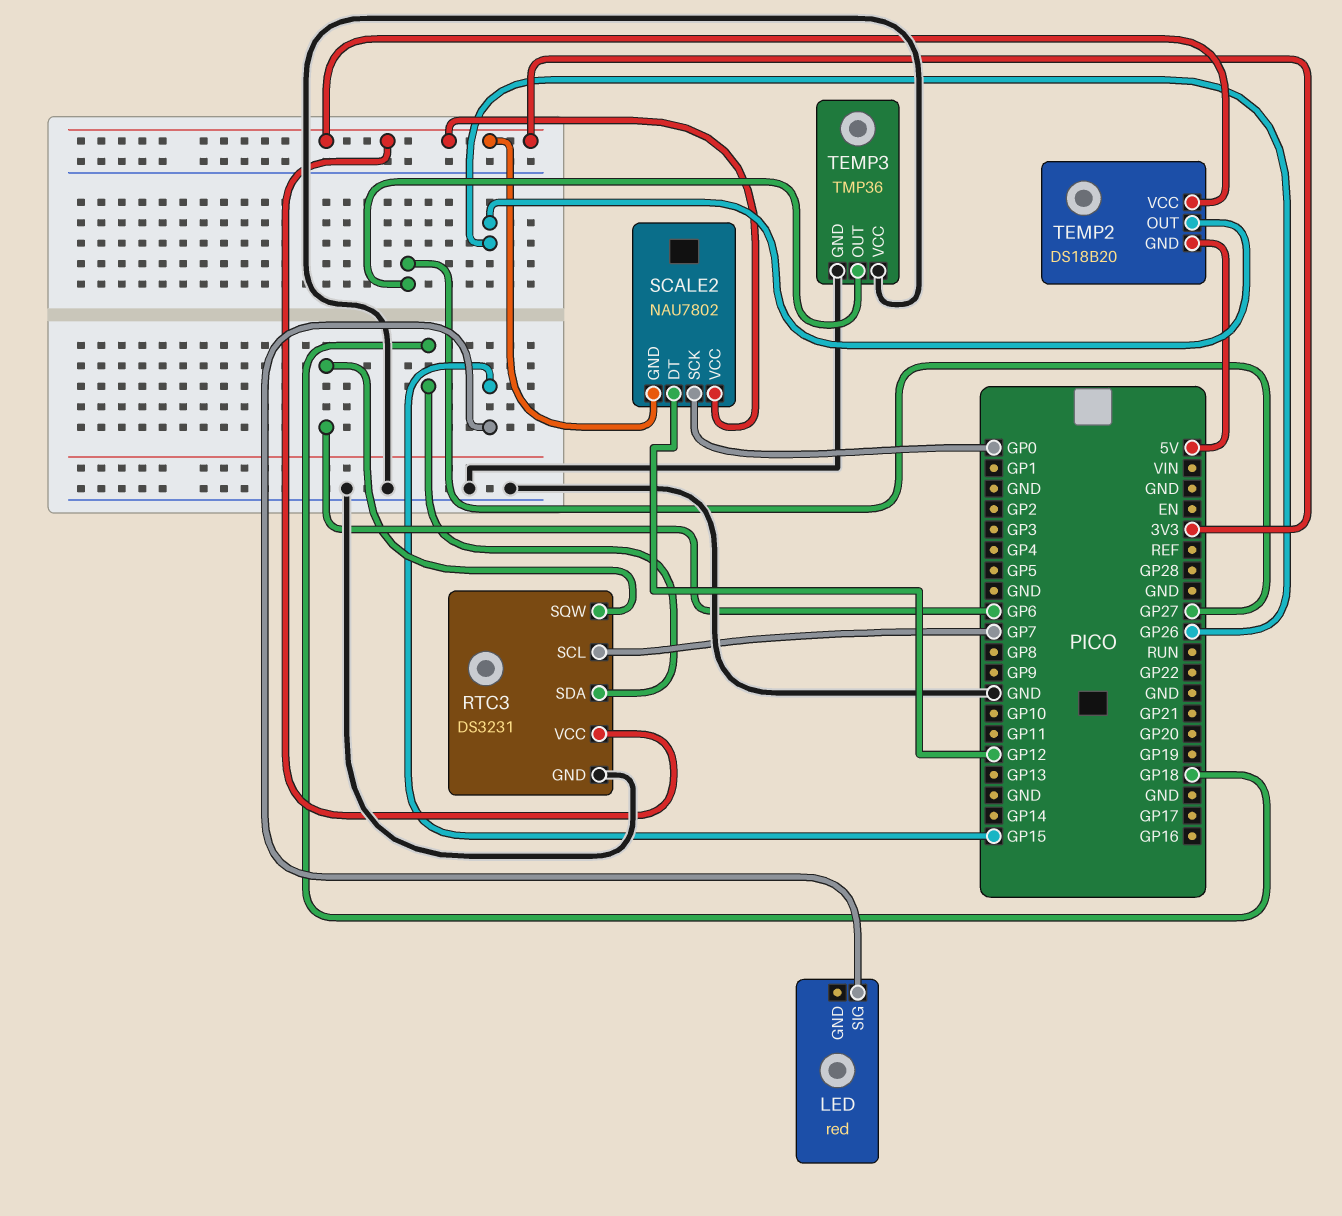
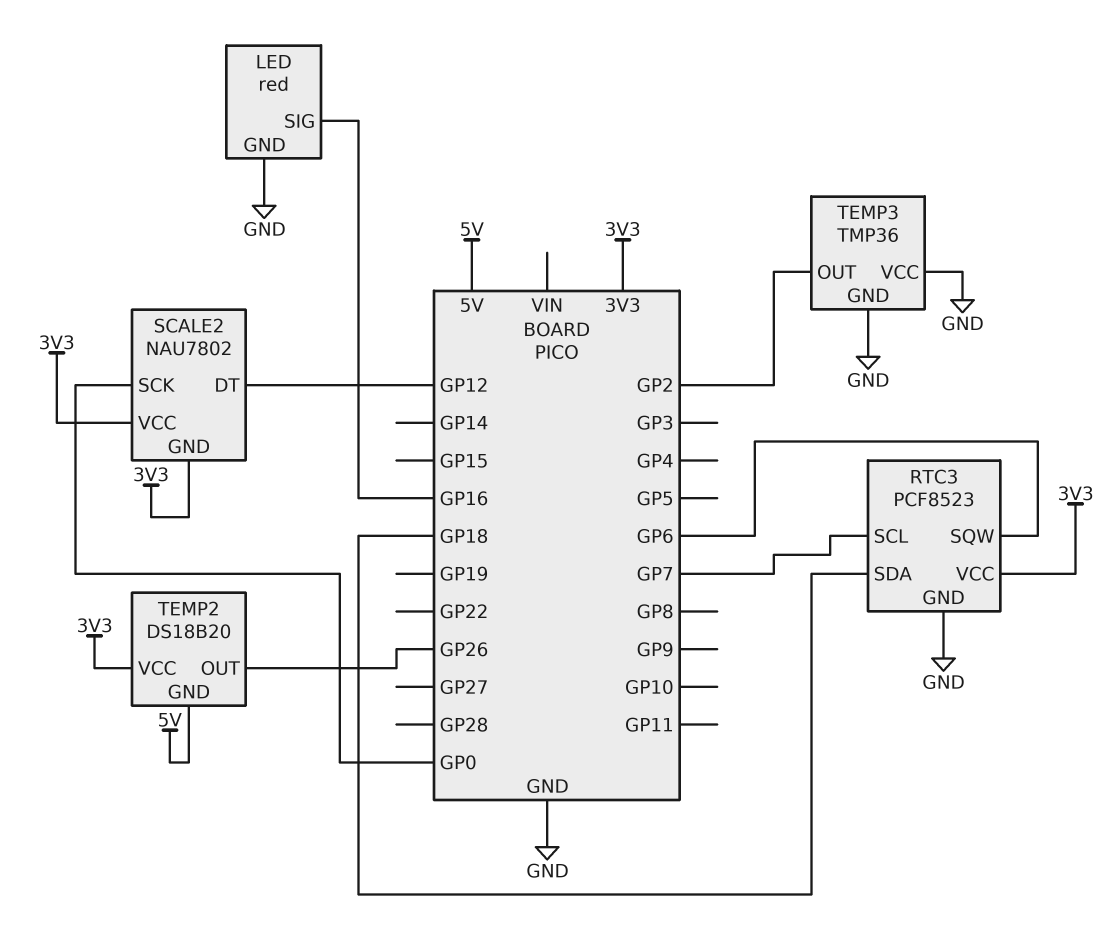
LED pin GND: none -> GND
LED pin SIG: GP15 -> GP16
RTC3: DS3231 -> PCF8523
TEMP3 pin OUT: GP27 -> GP2

